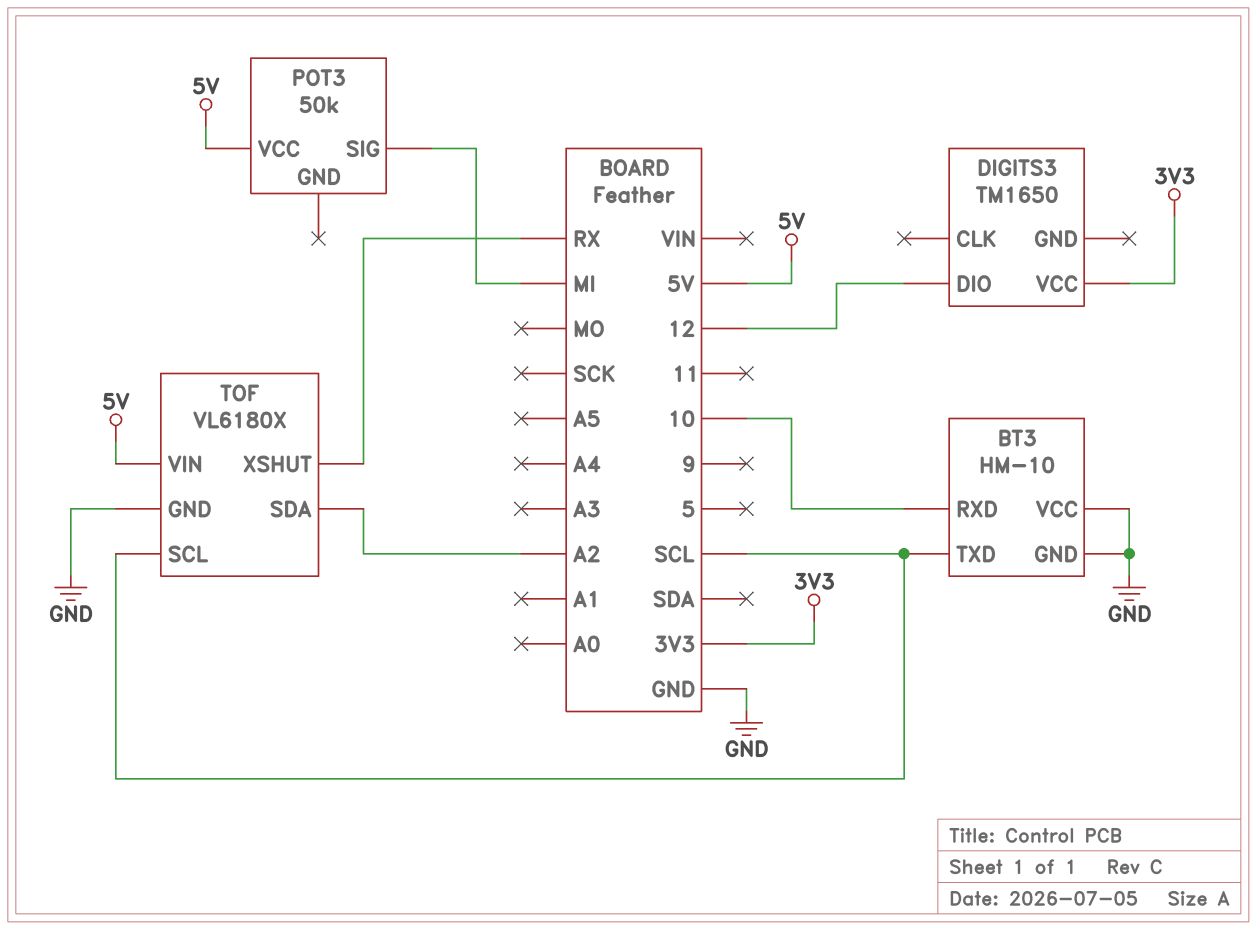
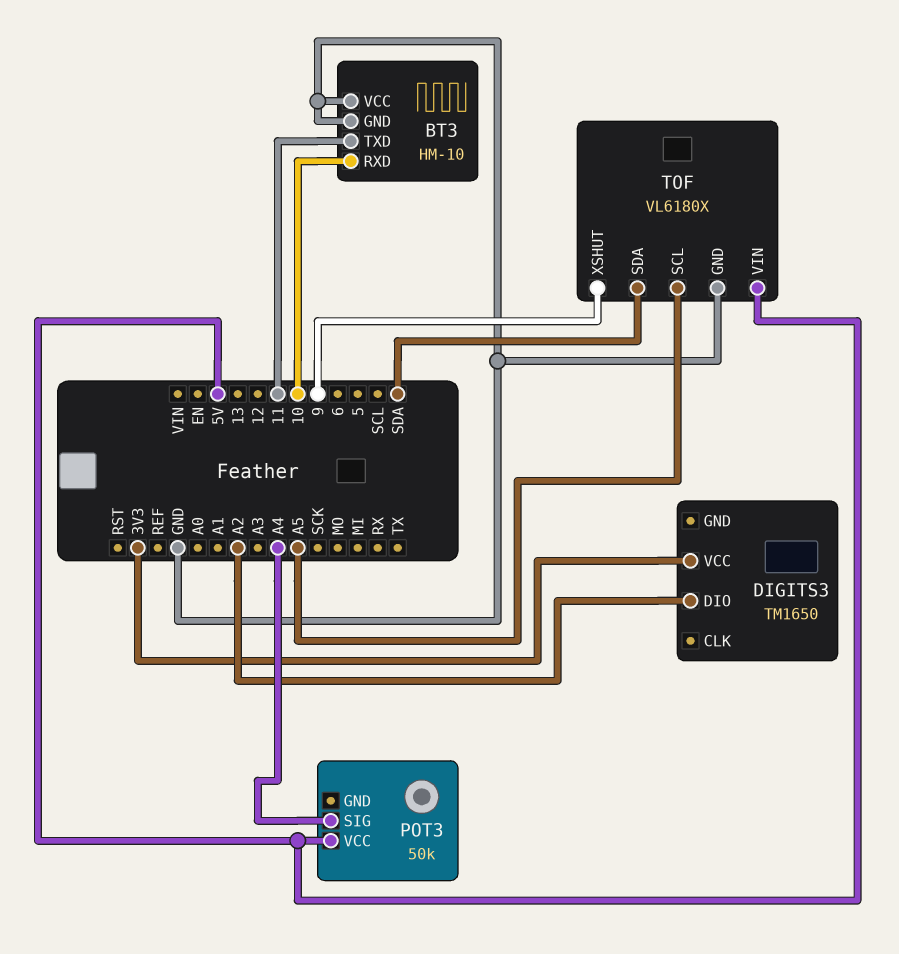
BT3 pin TXD: SCL -> 11
DIGITS3 pin DIO: 12 -> A2
POT3 pin SIG: MI -> A4
TOF pin SCL: SCL -> A5
TOF pin SDA: A2 -> SDA
TOF pin XSHUT: RX -> 9

